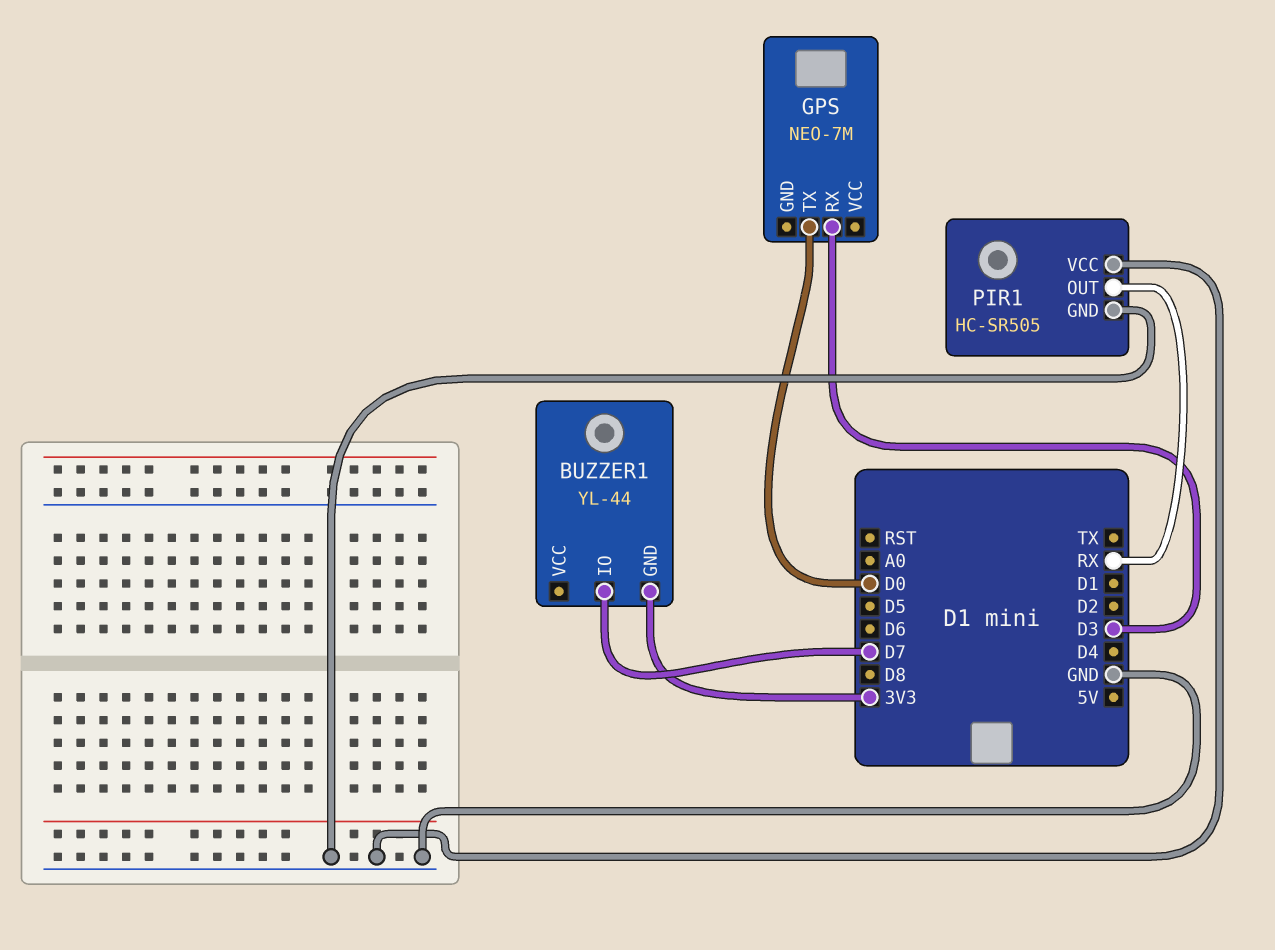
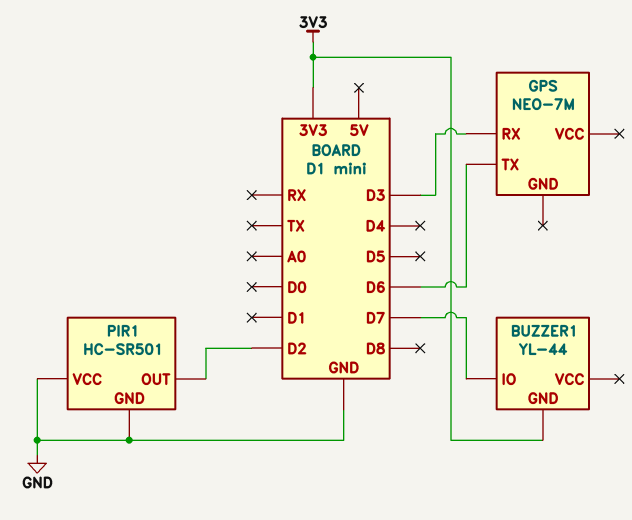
GPS pin TX: D0 -> D6
PIR1: HC-SR505 -> HC-SR501
PIR1 pin OUT: RX -> D2

